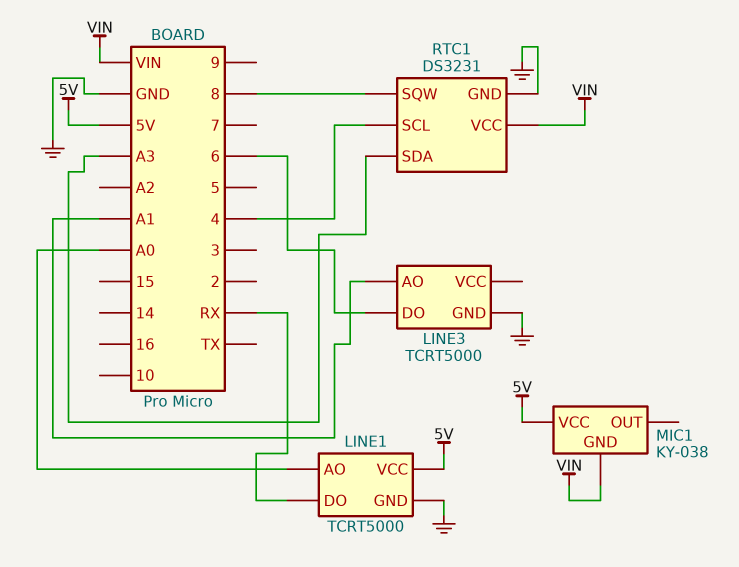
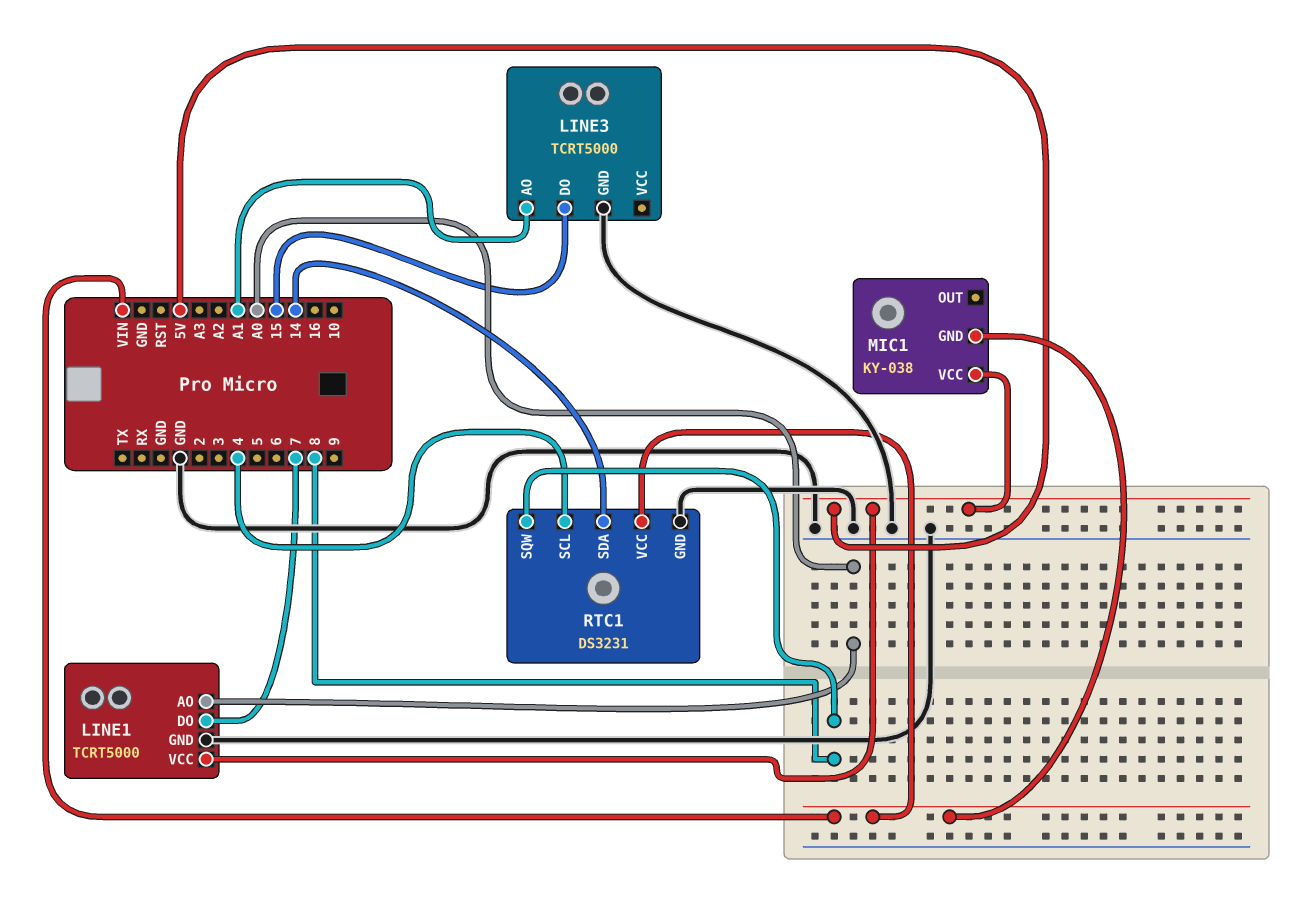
LINE1 pin DO: RX -> 7
LINE3 pin DO: 6 -> 15
RTC1 pin SDA: A3 -> 14

